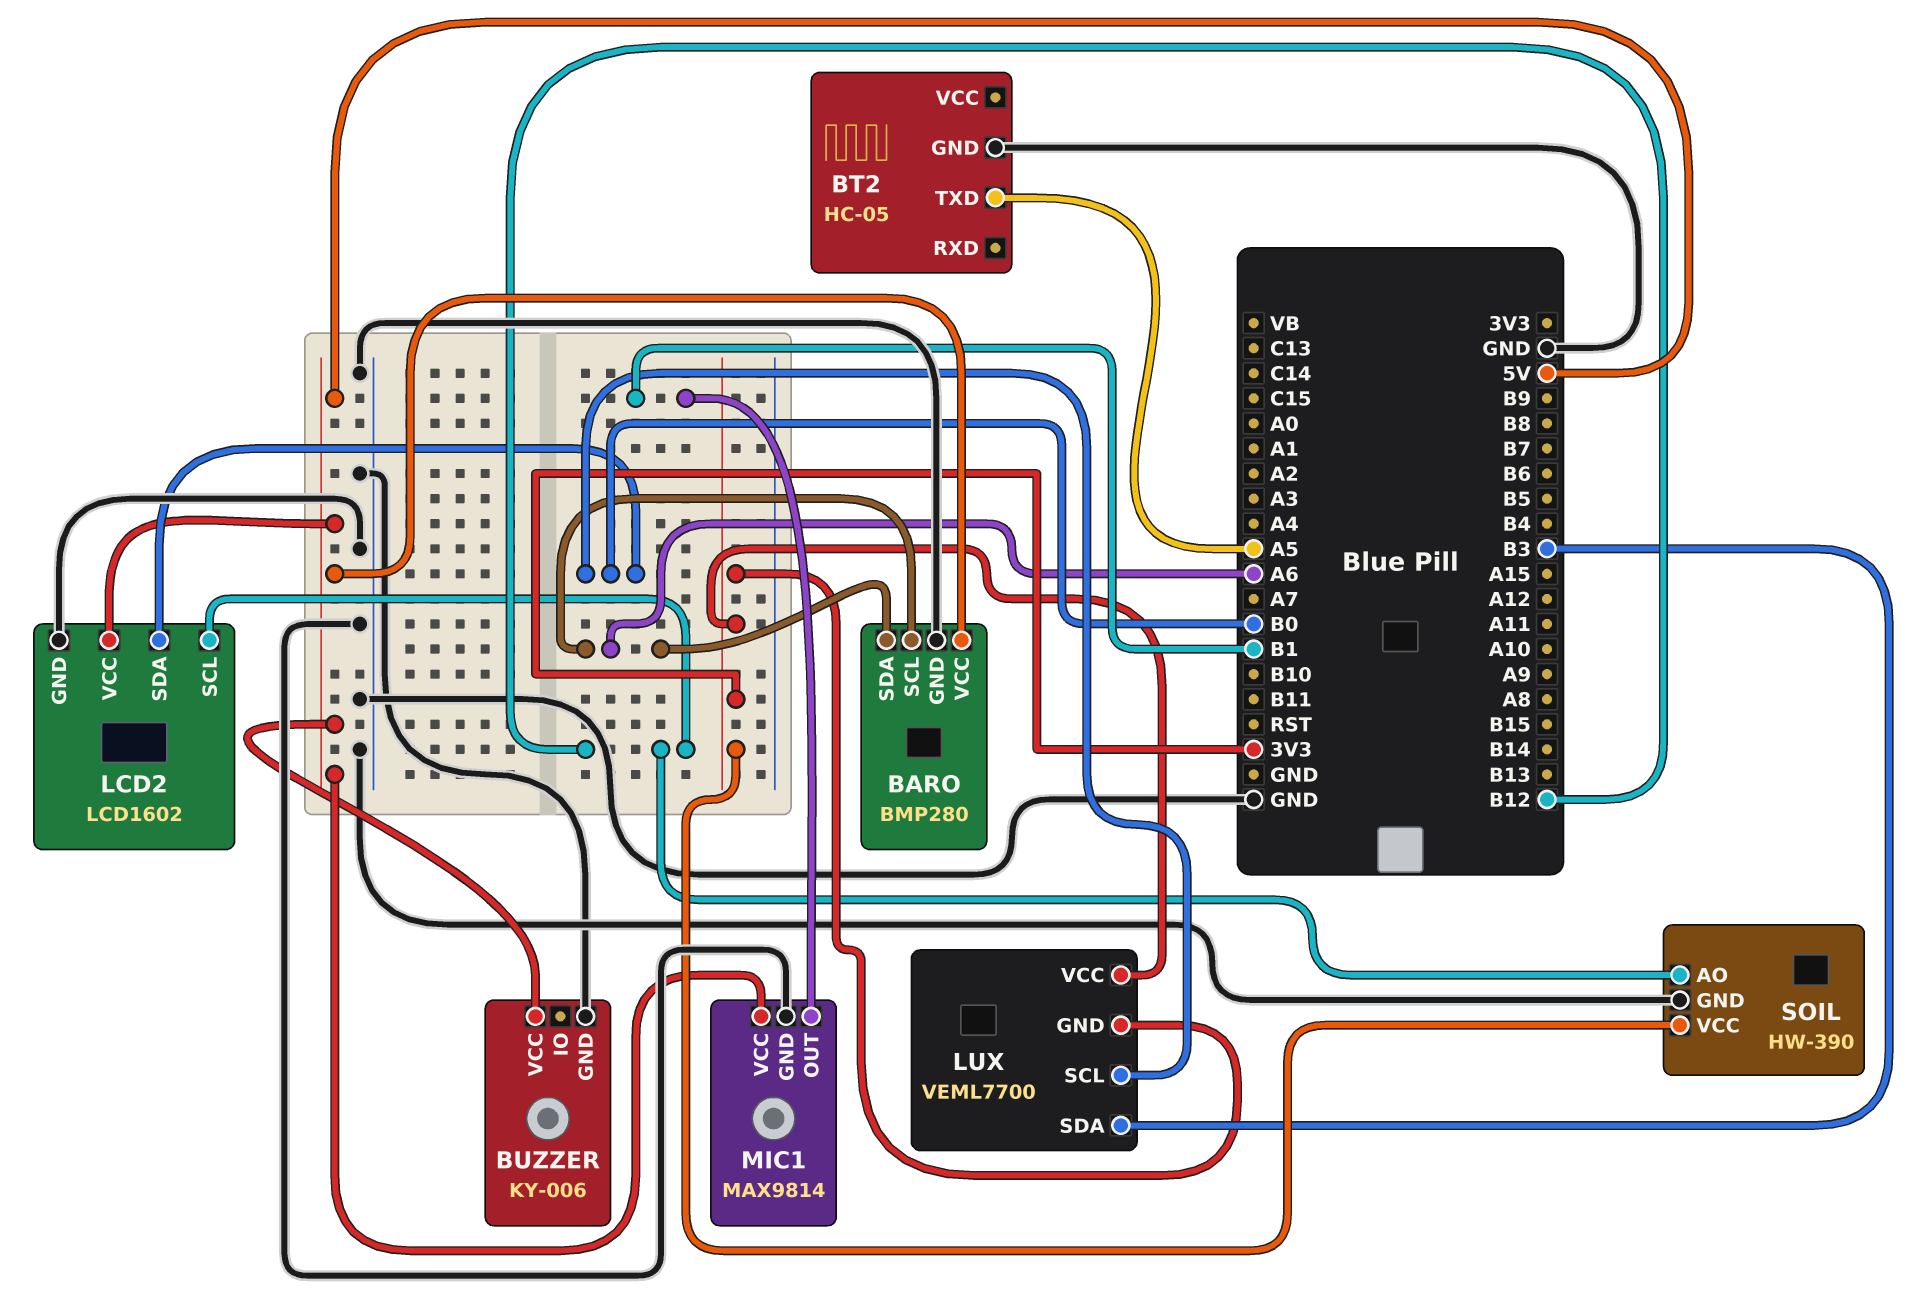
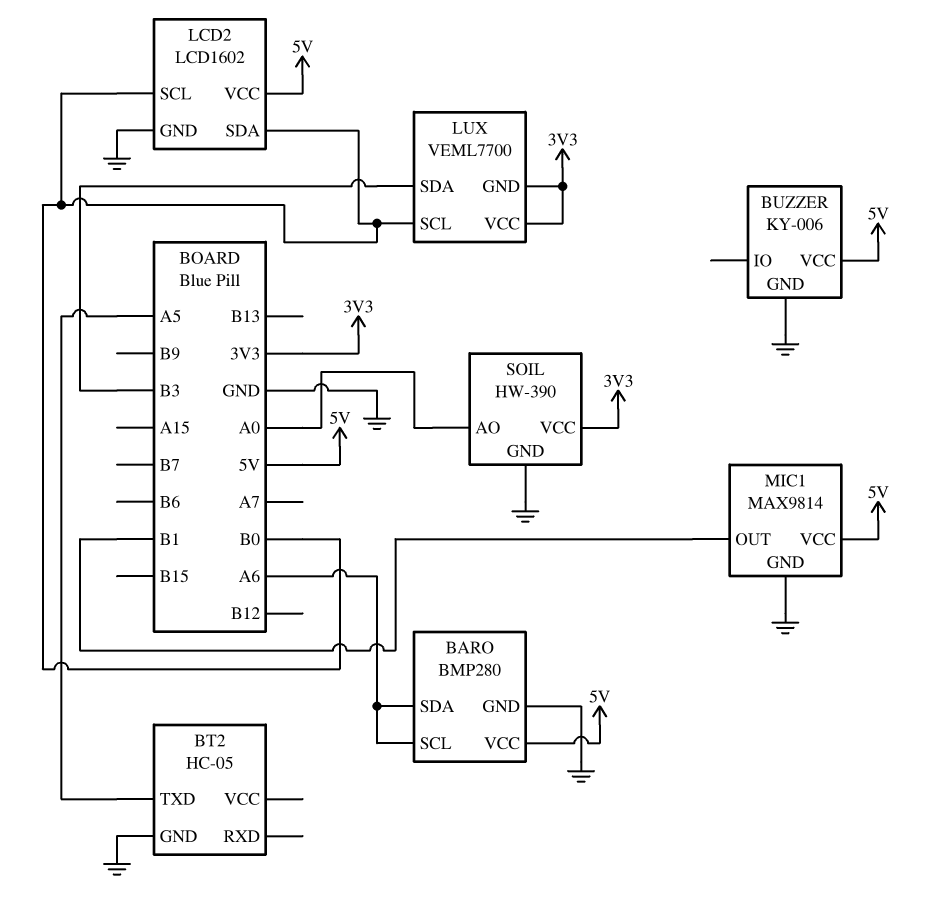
LCD2 pin SCL: B12 -> B0
SOIL pin AO: B12 -> A0

